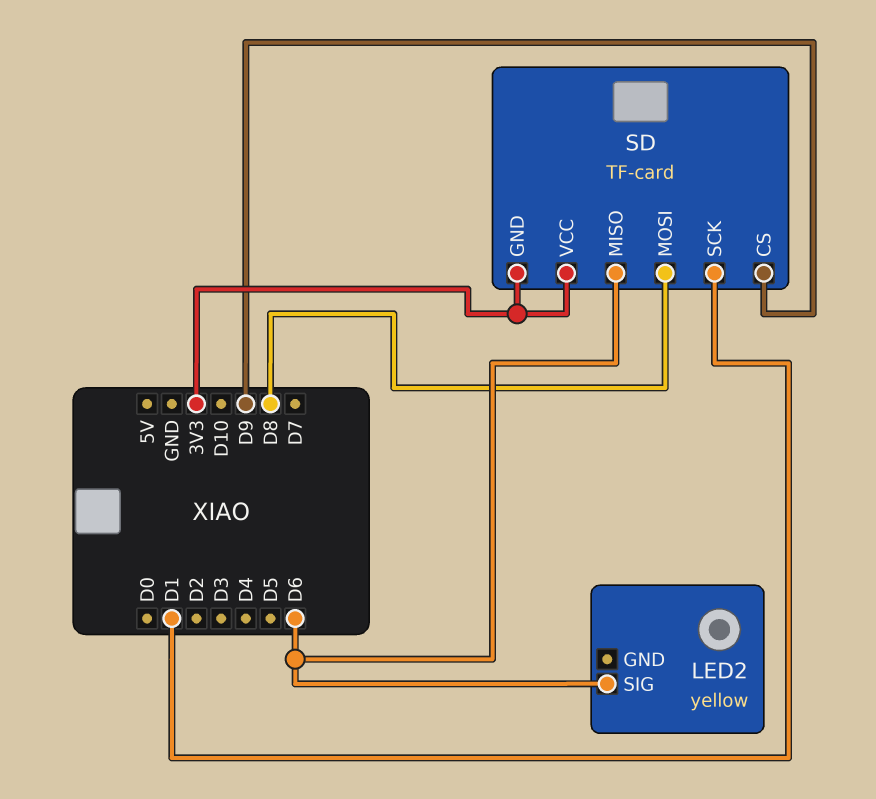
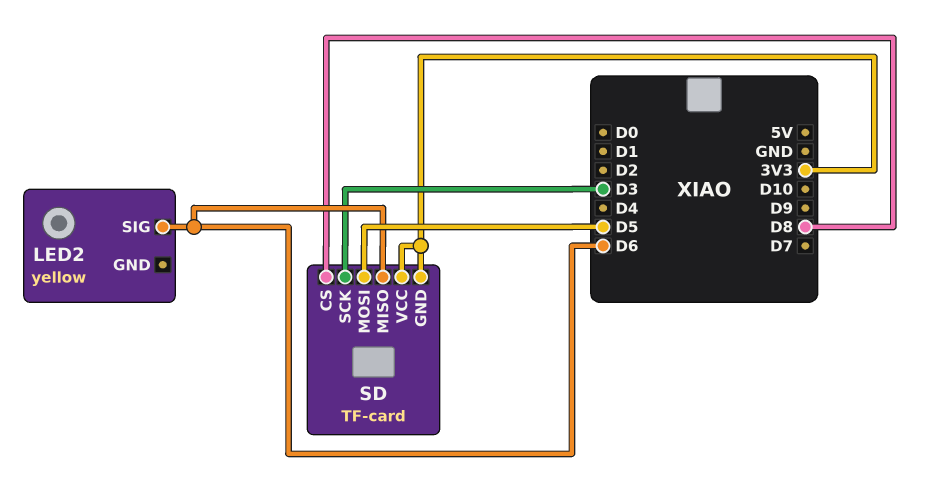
SD pin CS: D9 -> D8
SD pin MOSI: D8 -> D5
SD pin SCK: D1 -> D3

